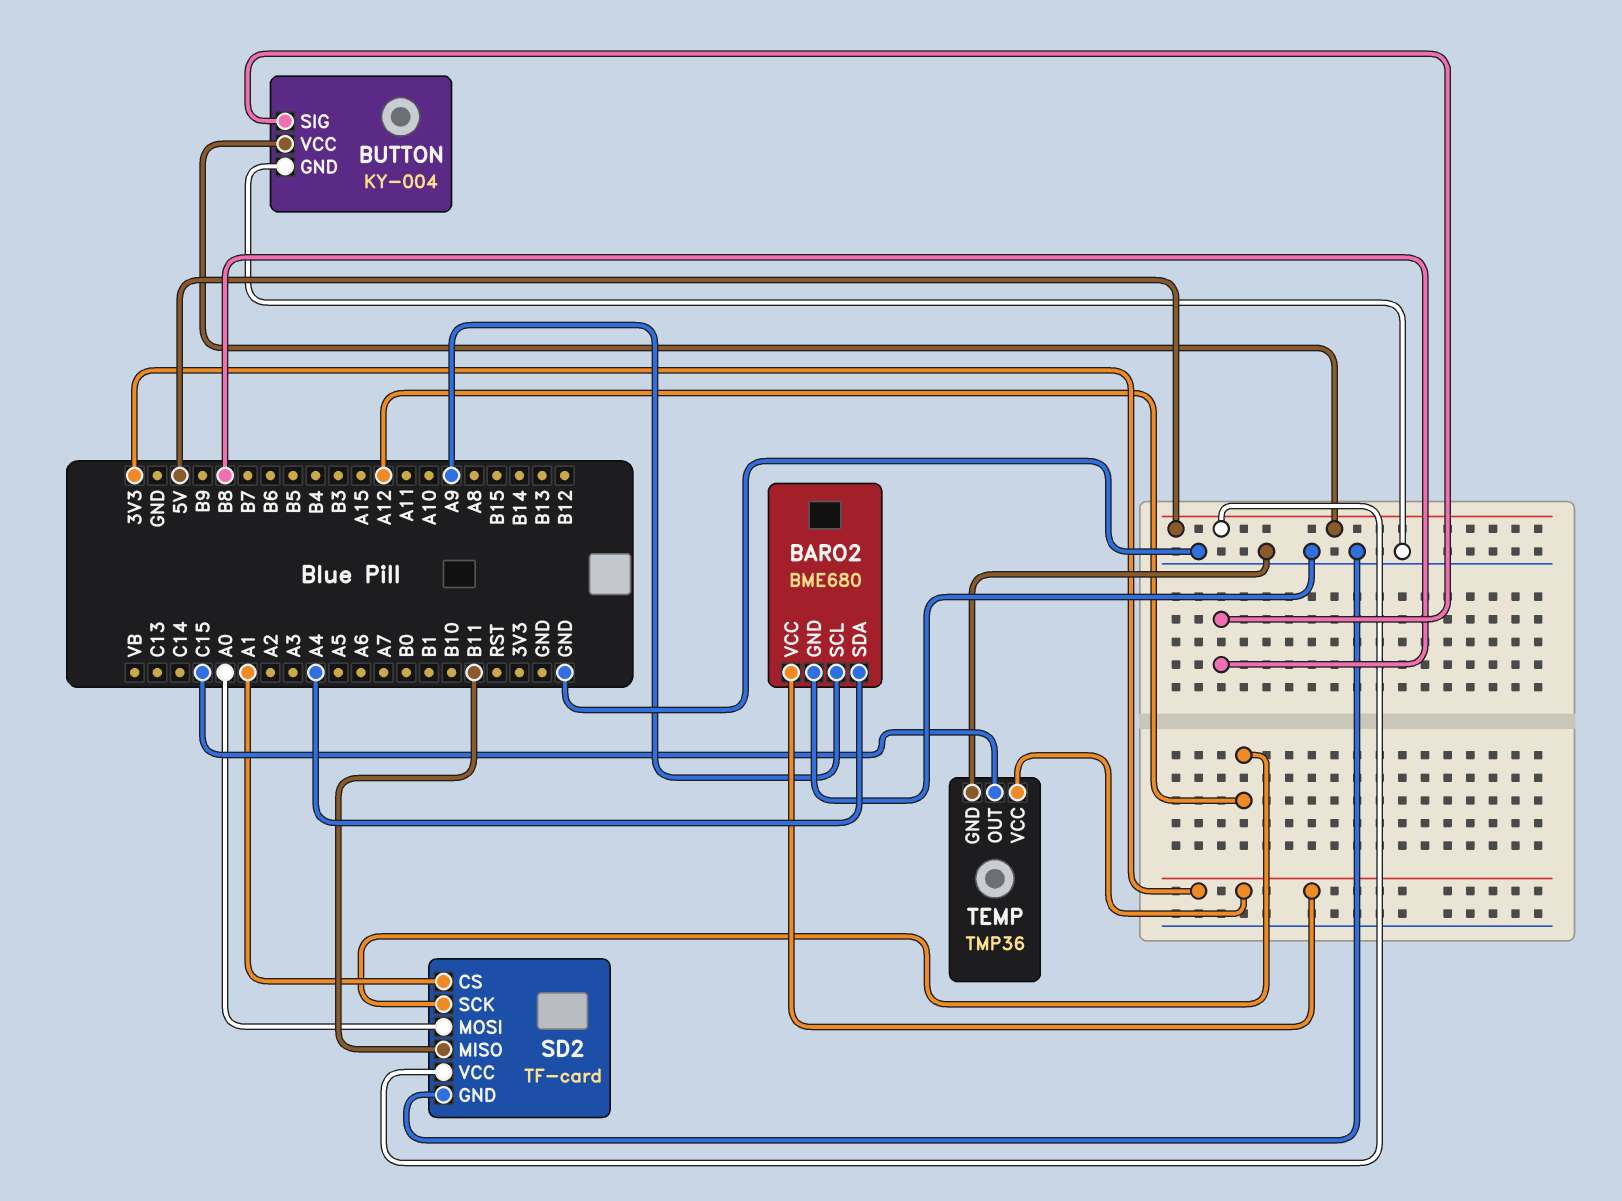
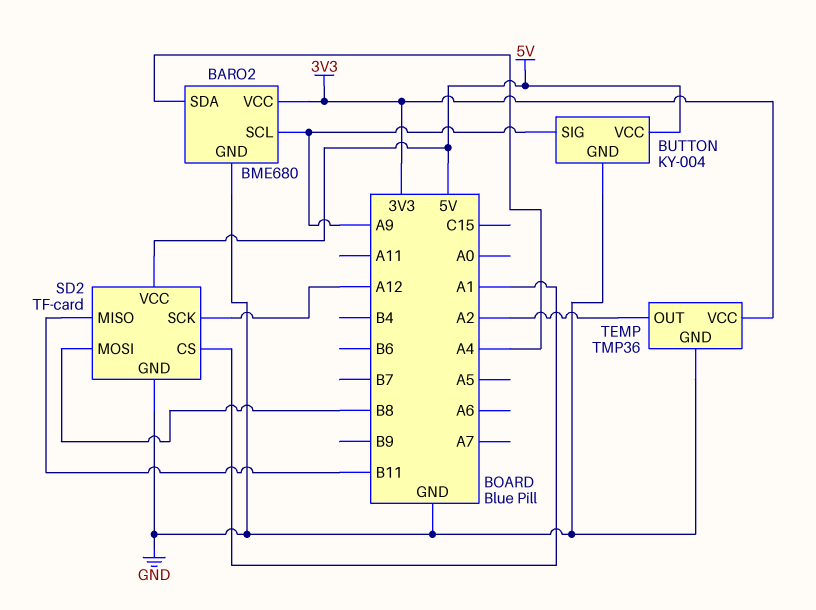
BUTTON pin SIG: B8 -> A9
SD2 pin MOSI: A0 -> B8
TEMP pin OUT: C15 -> A2

